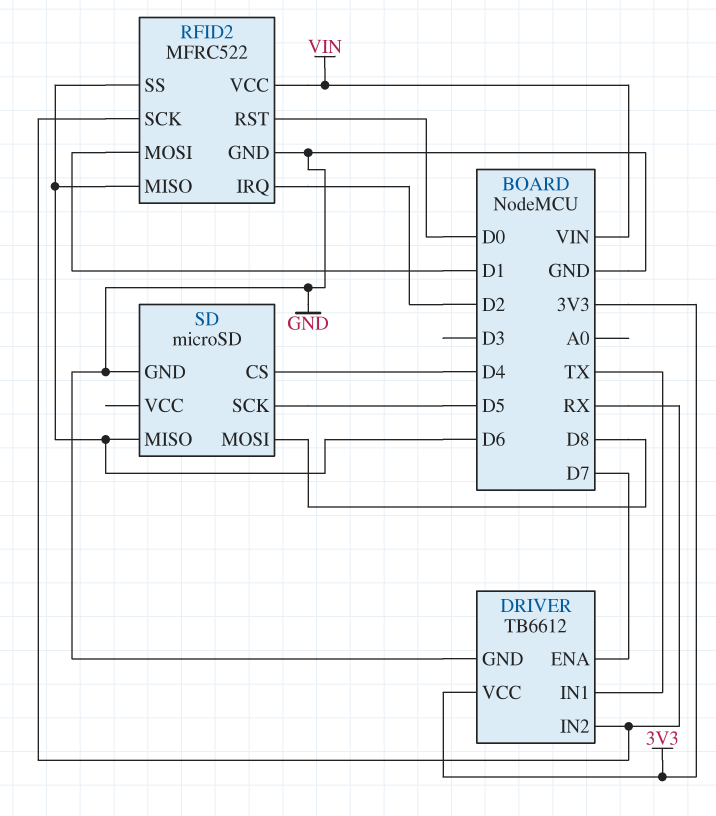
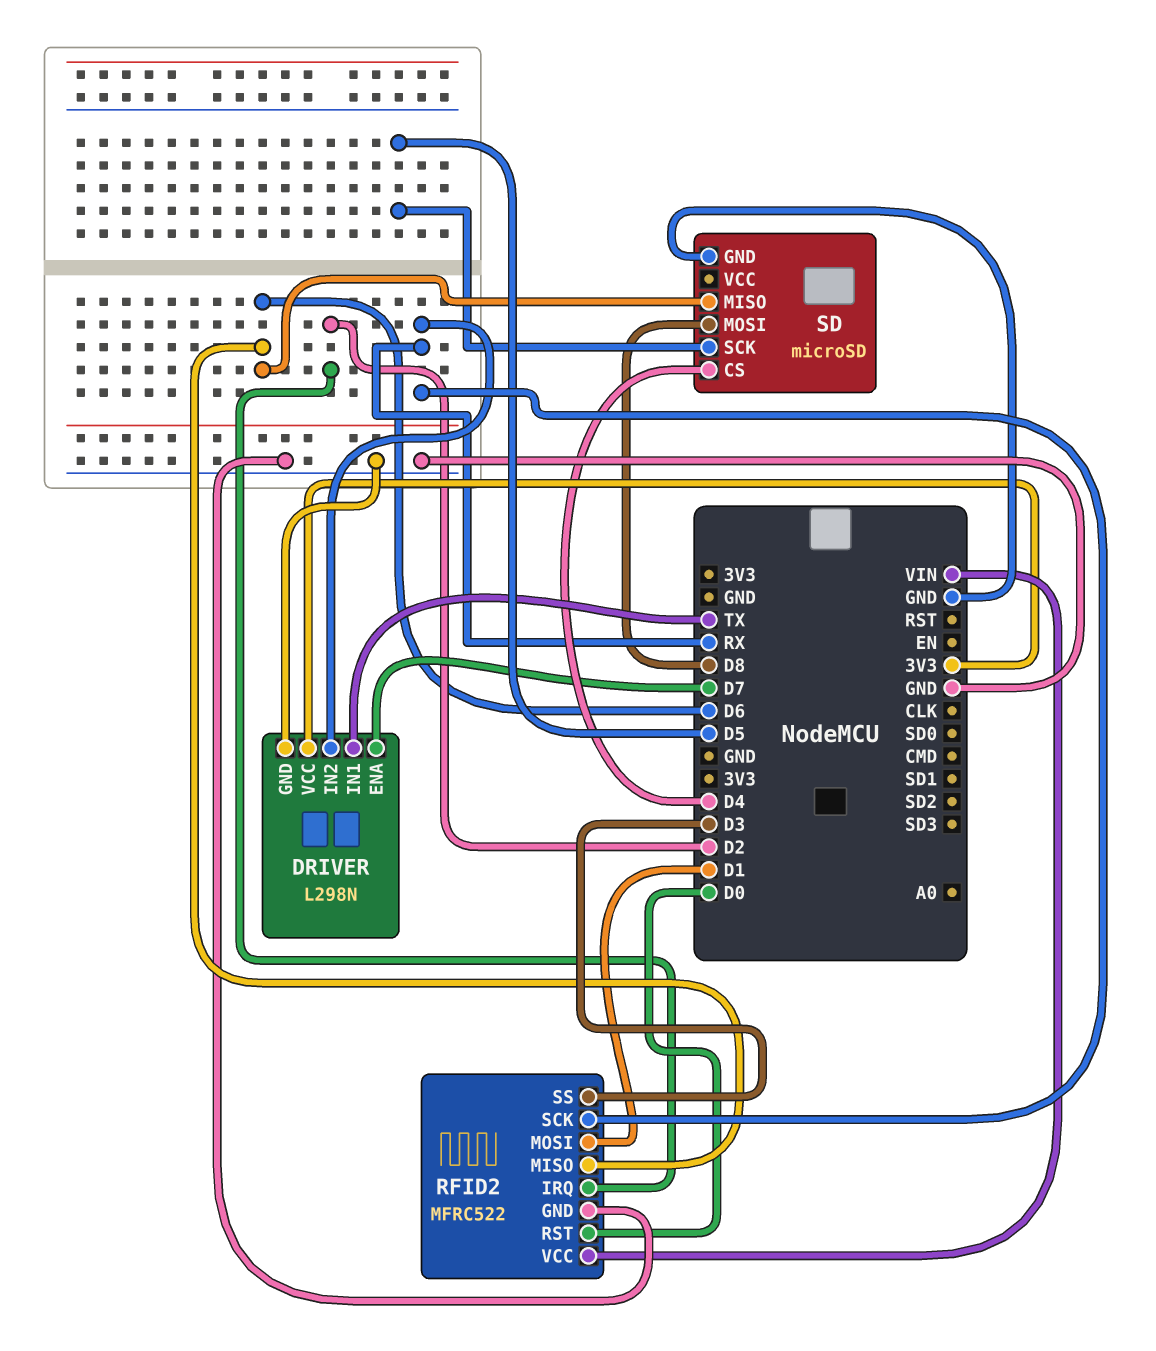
DRIVER: TB6612 -> L298N
RFID2 pin SS: D6 -> D3

